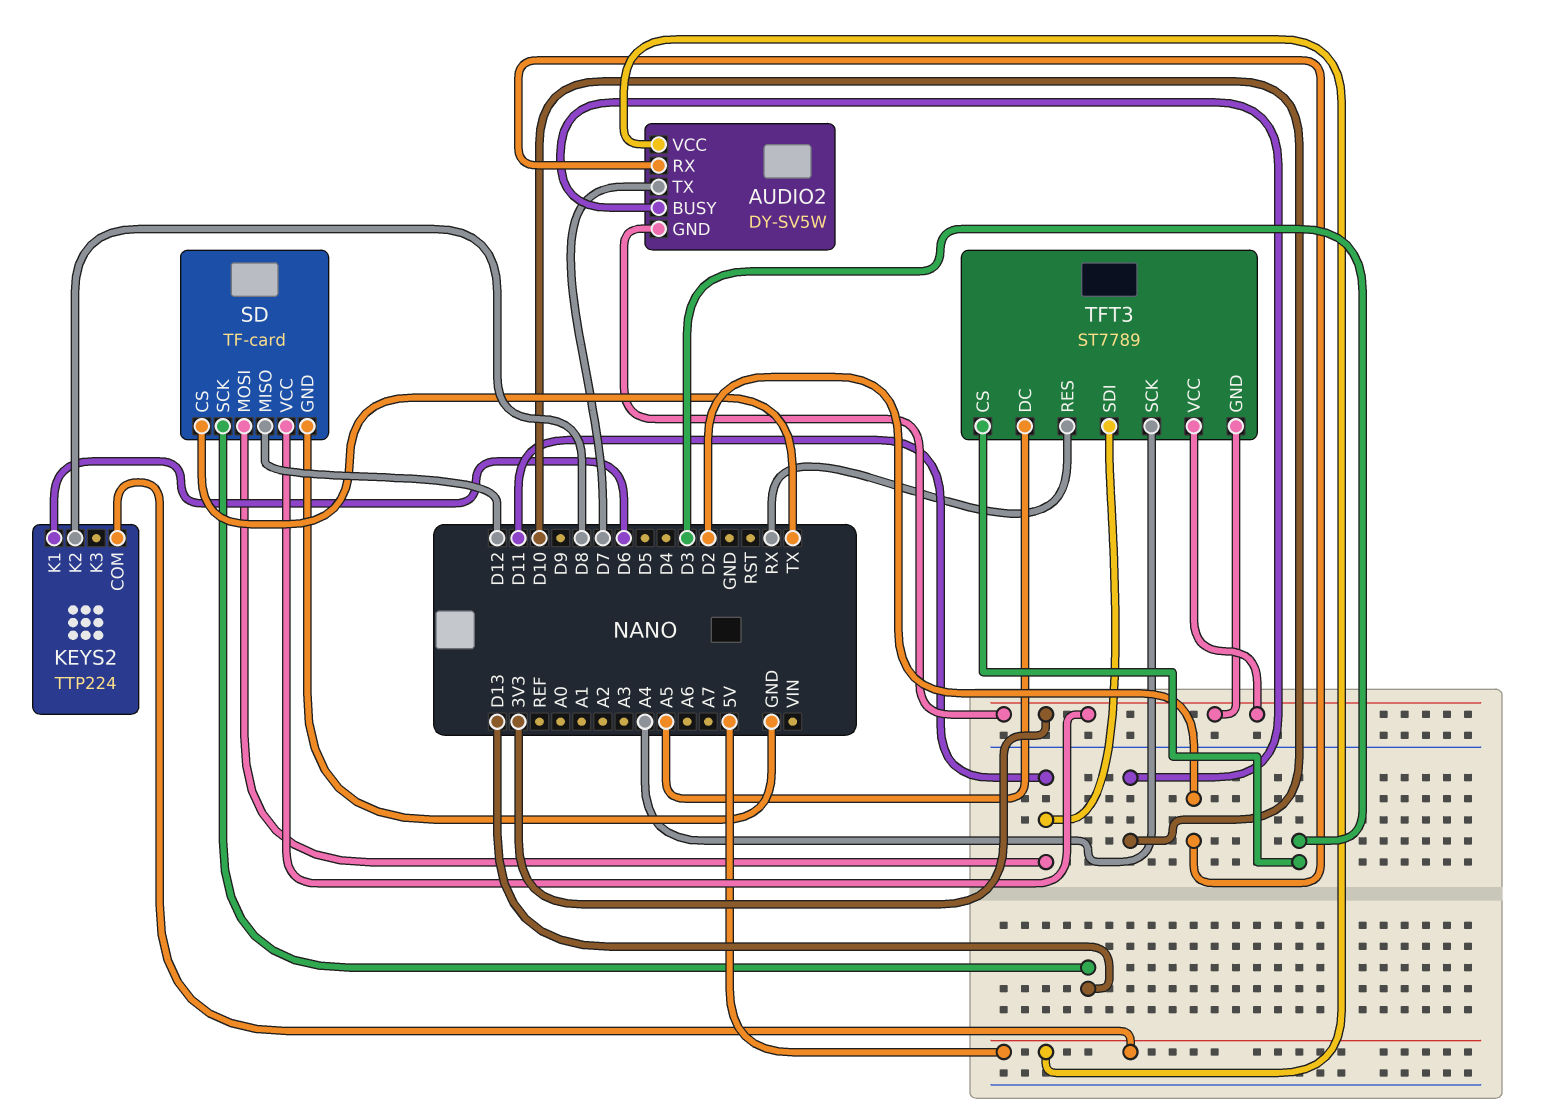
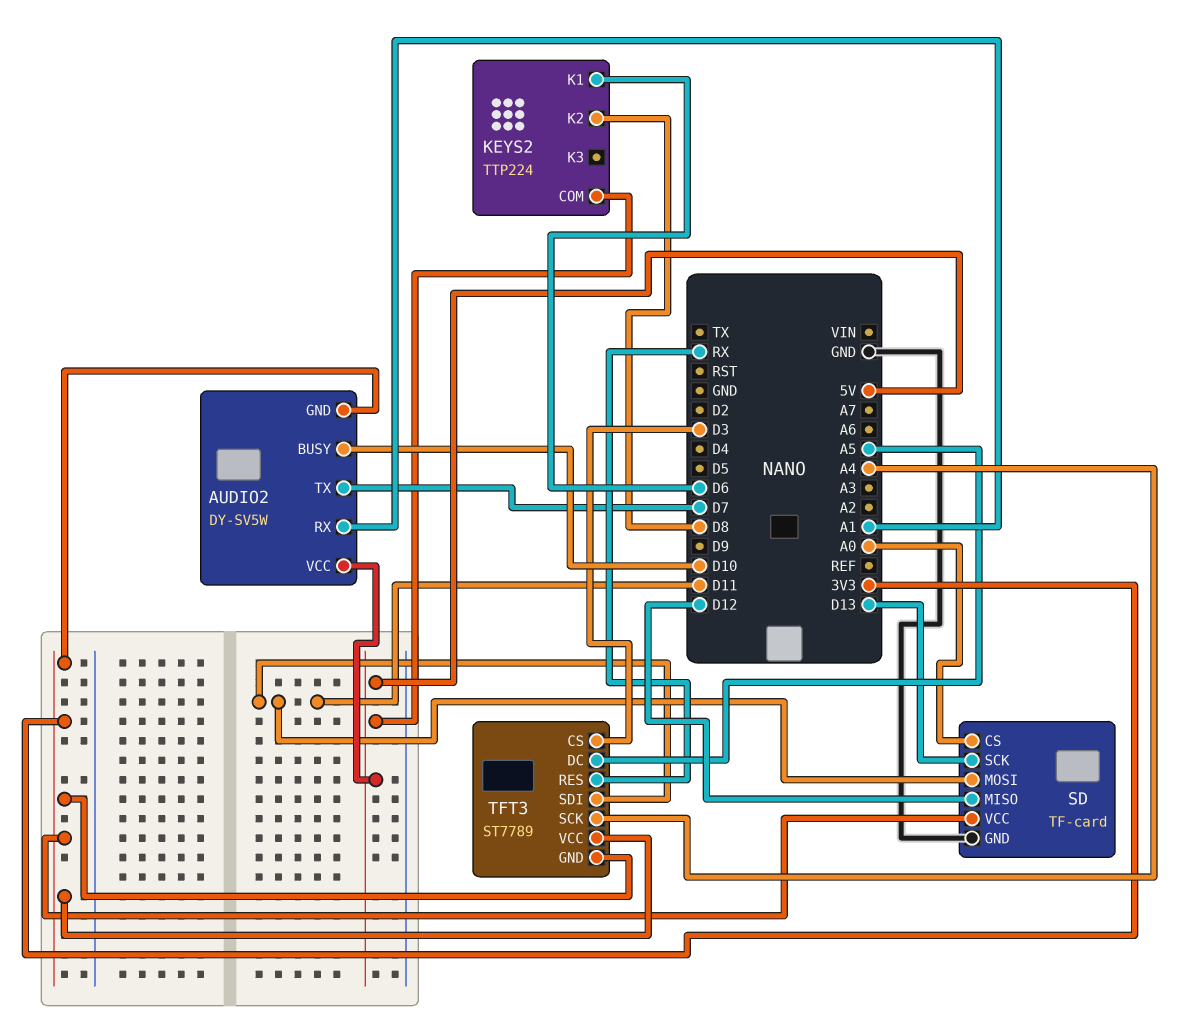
AUDIO2 pin RX: D2 -> A1
SD pin CS: TX -> A0

